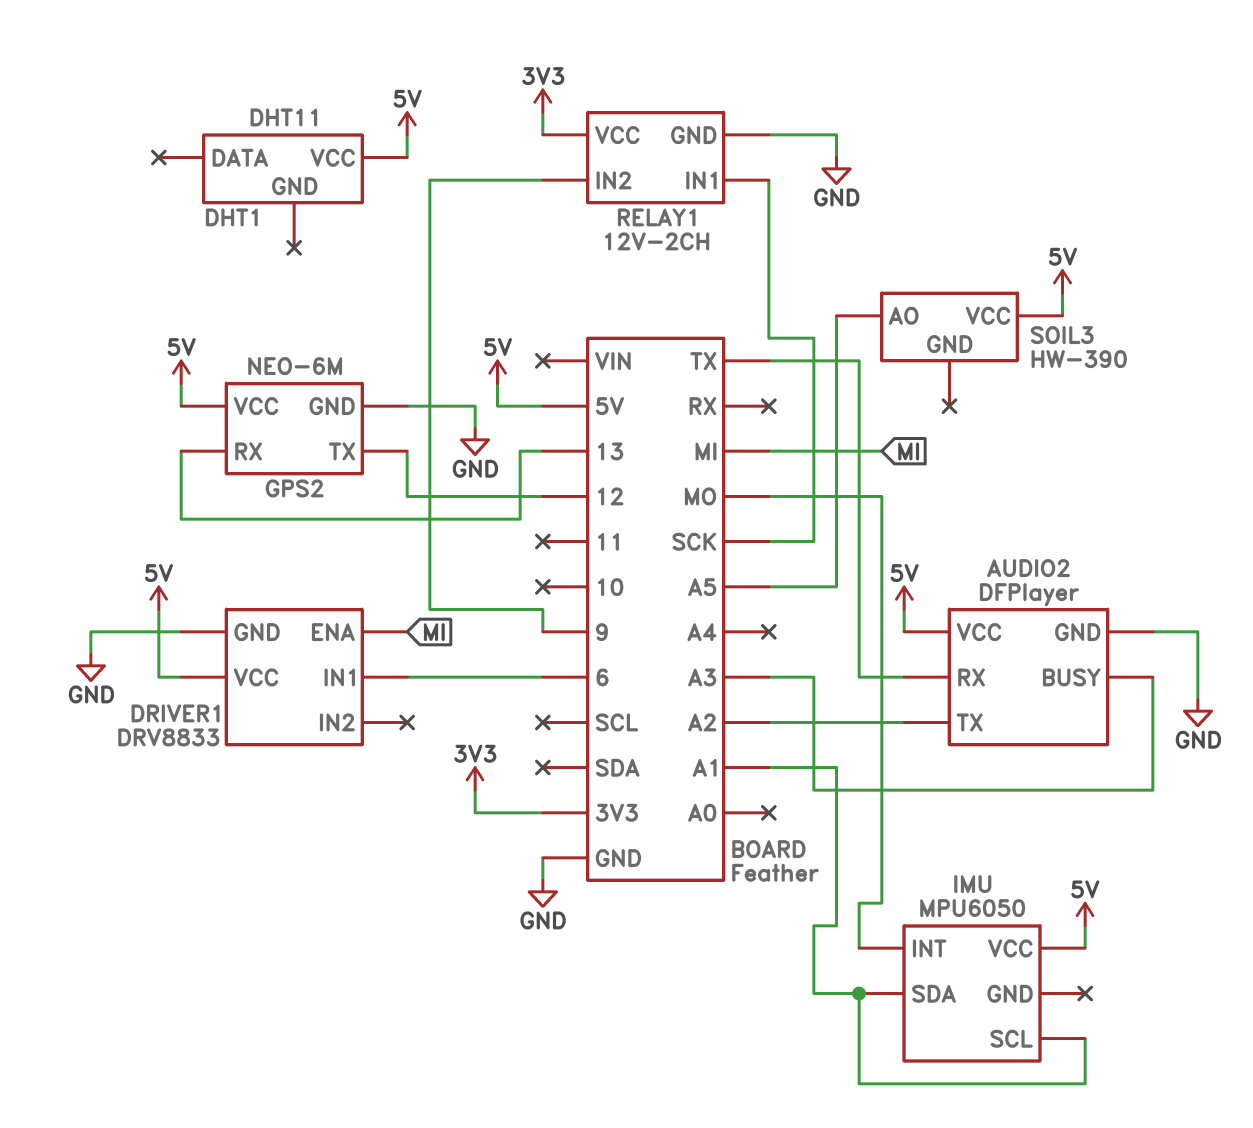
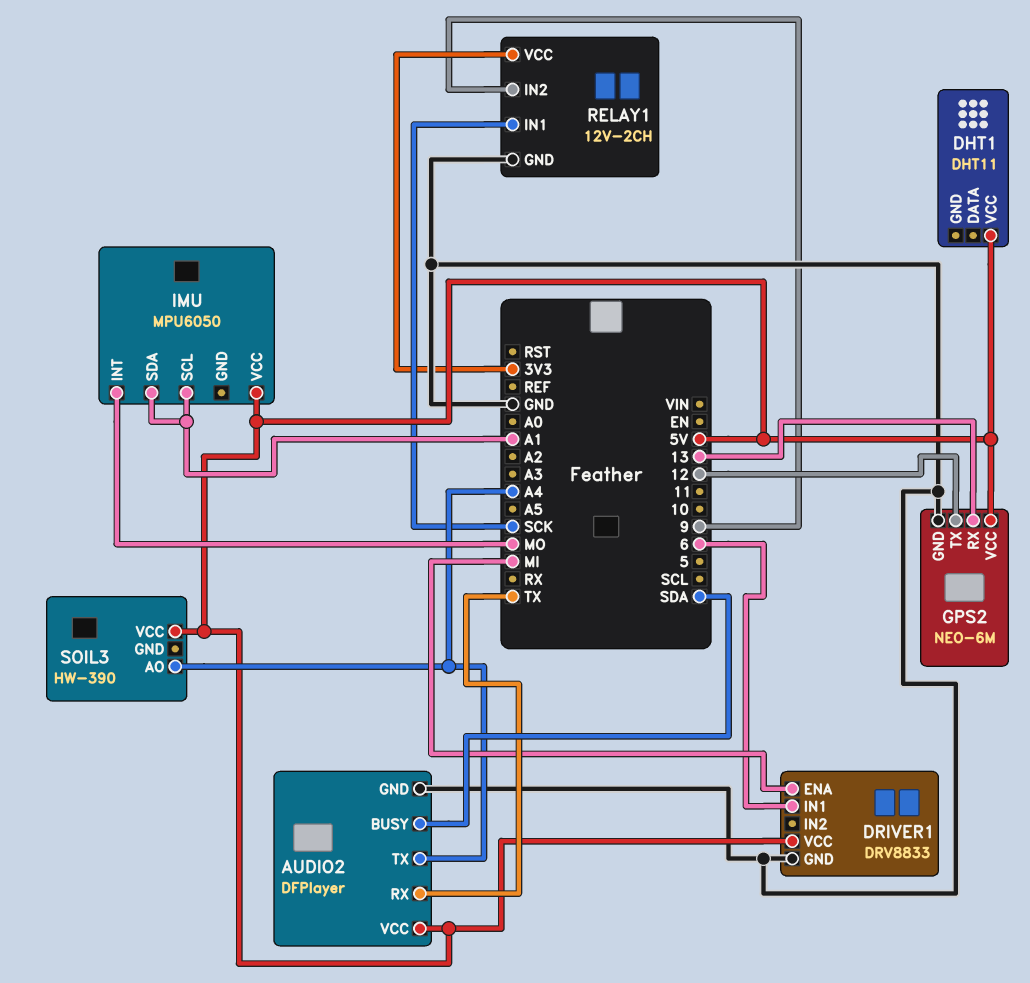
AUDIO2 pin BUSY: A3 -> SDA
AUDIO2 pin TX: A2 -> A4
SOIL3 pin AO: A5 -> A4

